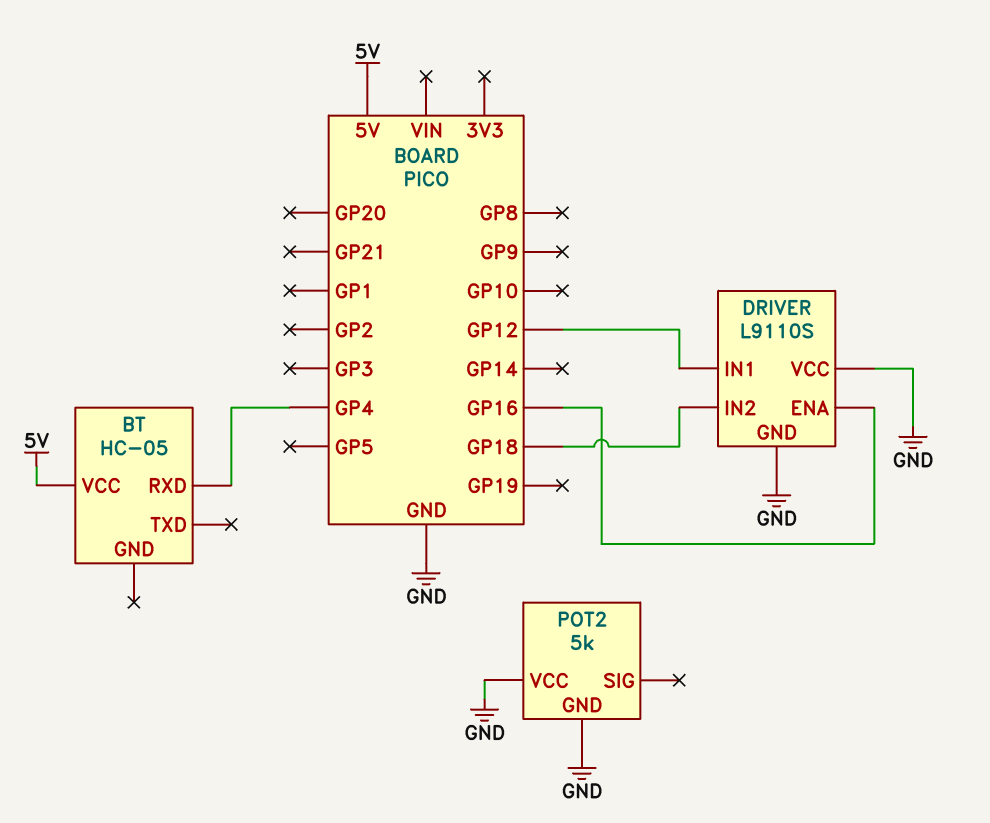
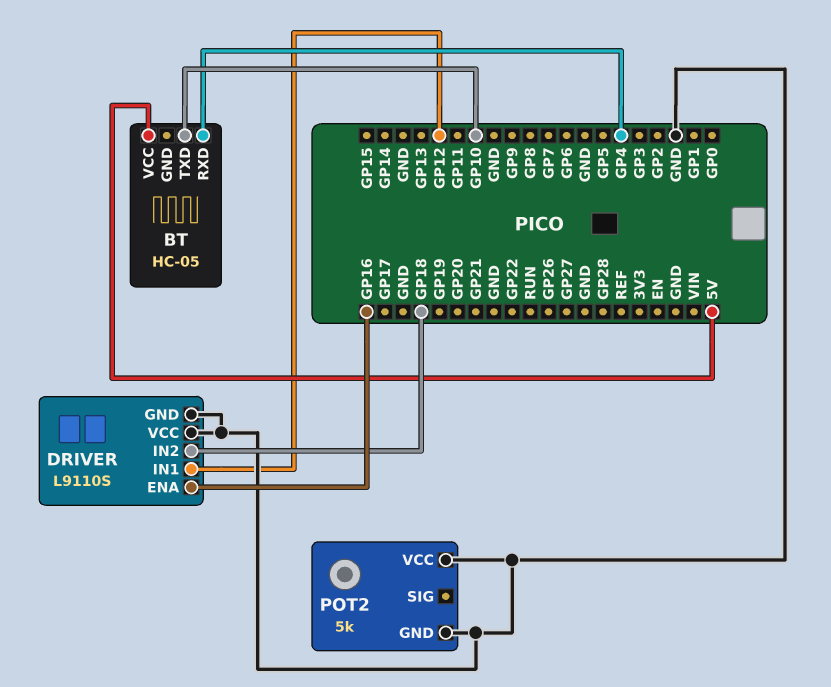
BT pin TXD: none -> GP10

